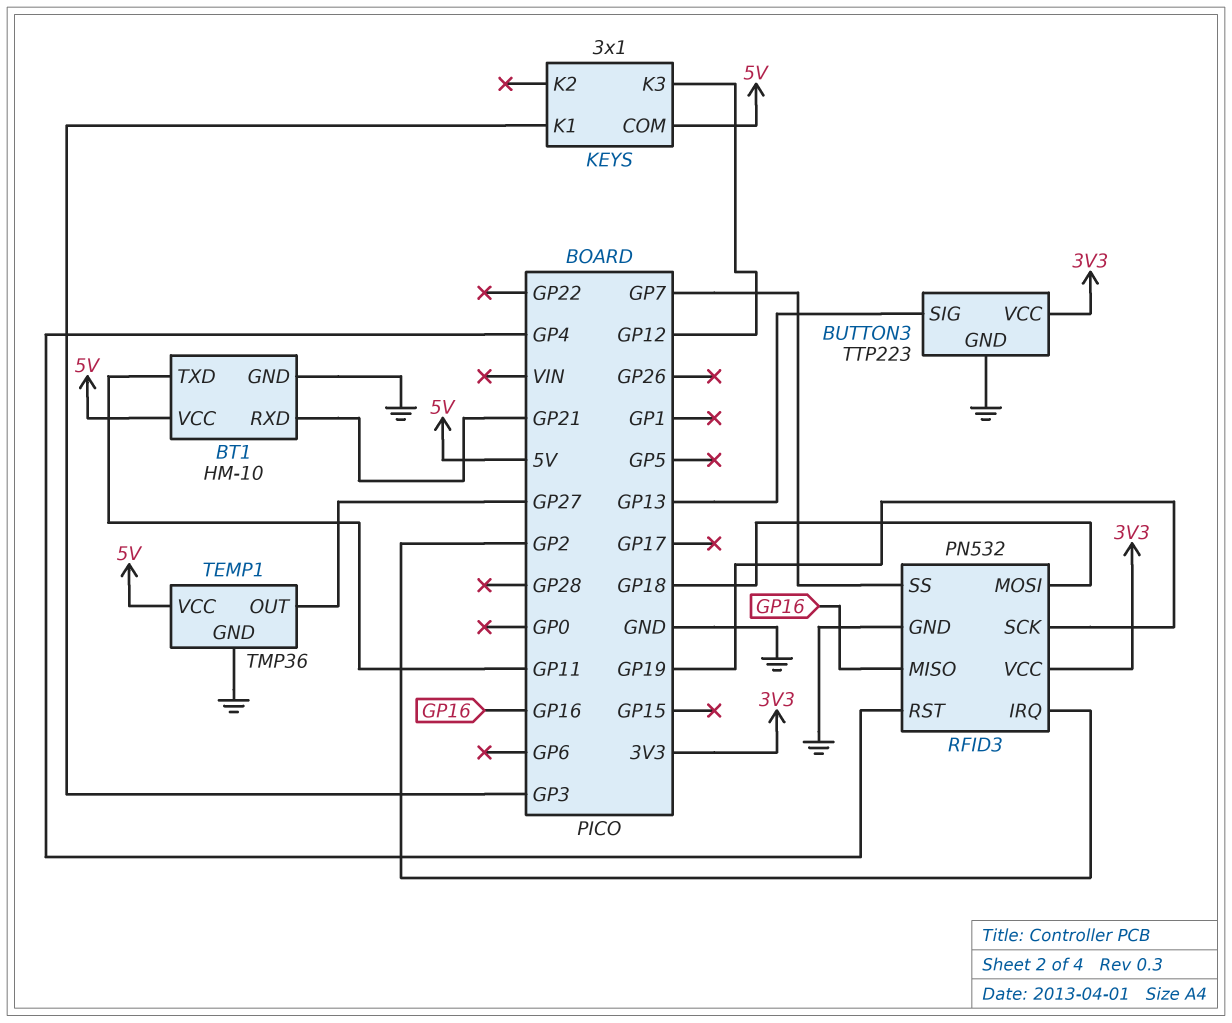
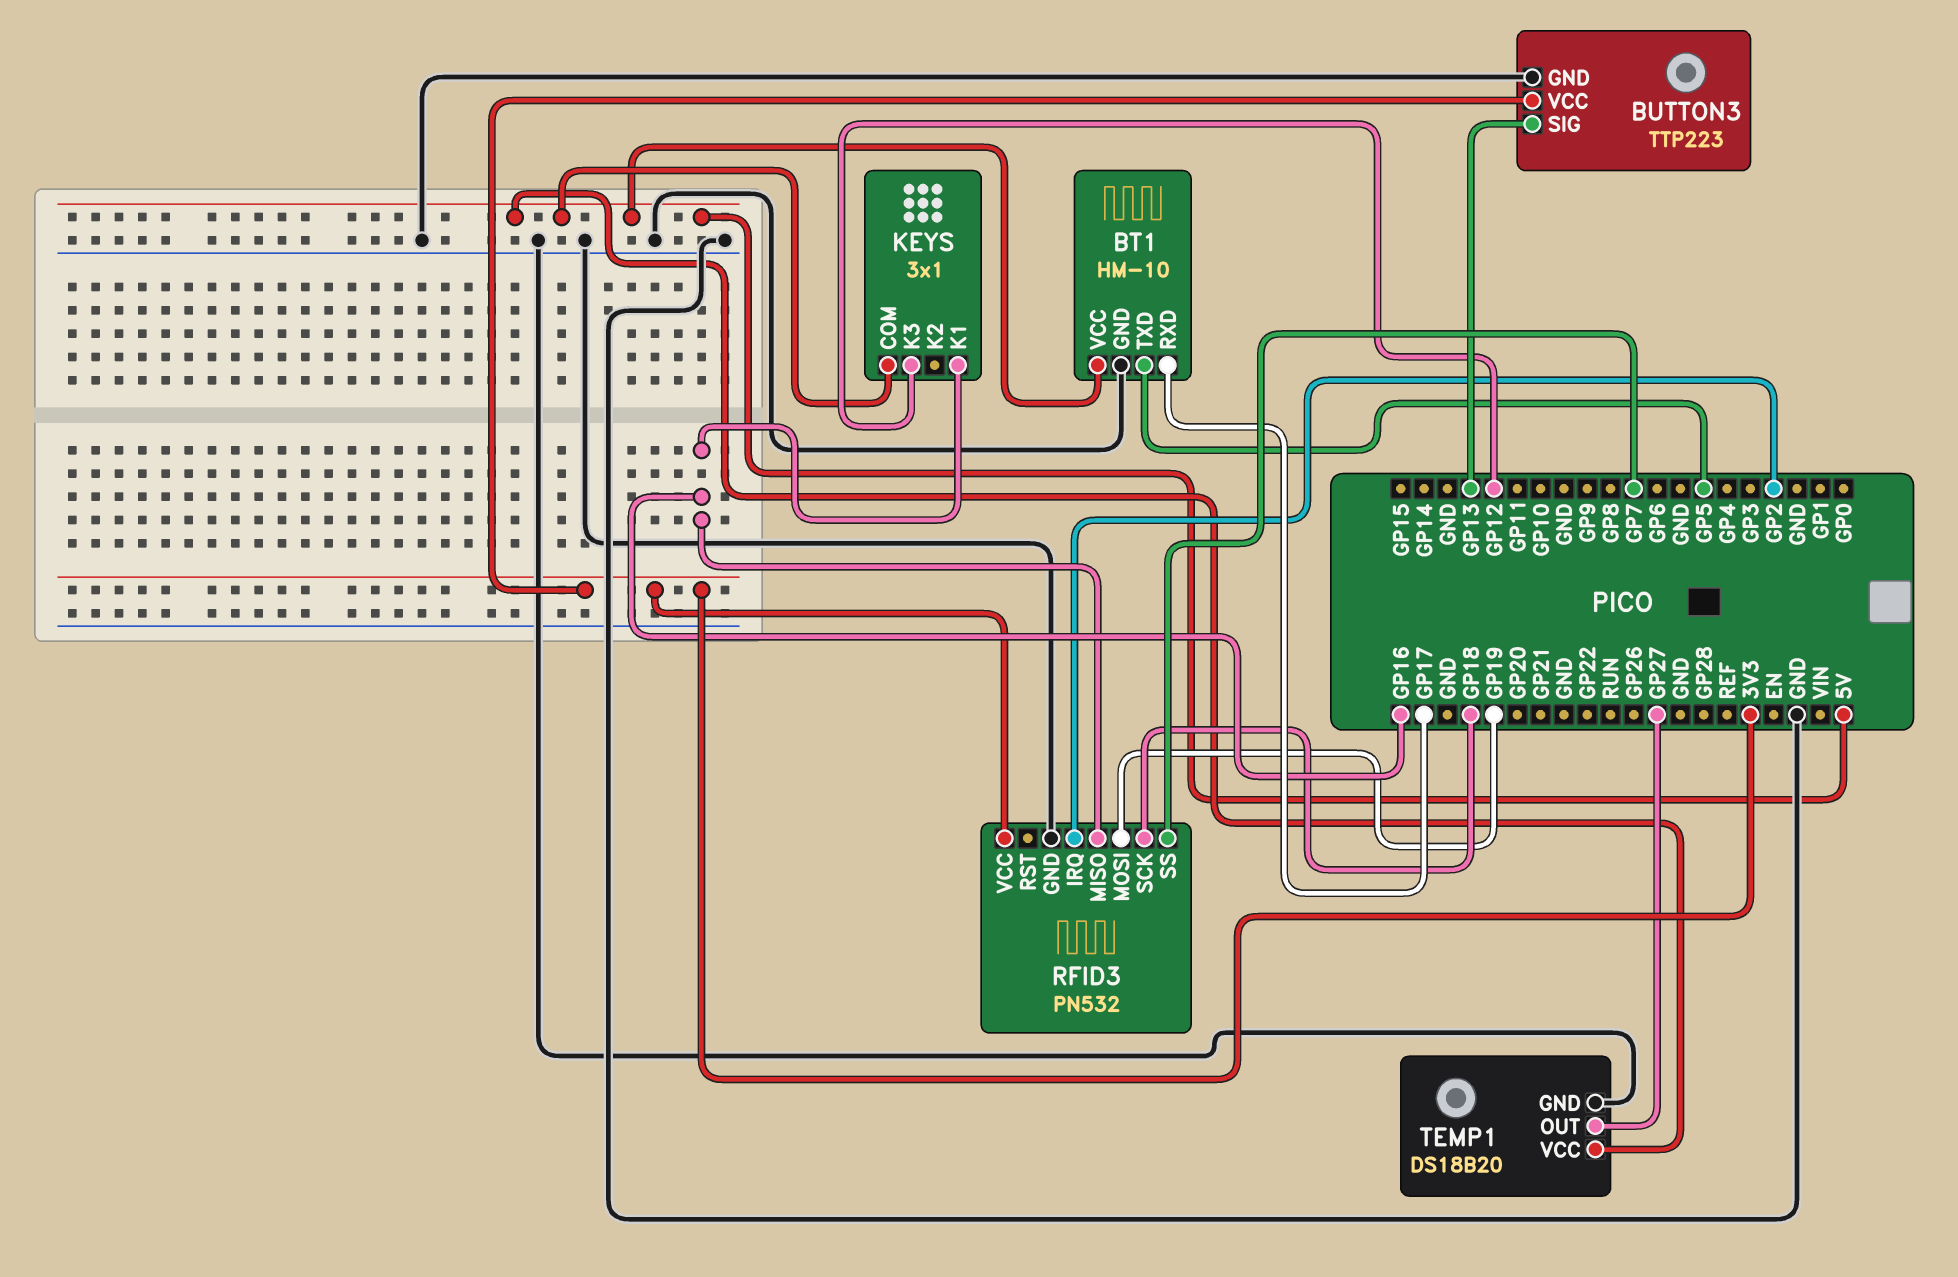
BT1 pin RXD: GP21 -> GP17
BT1 pin TXD: GP11 -> GP5
KEYS pin K1: GP3 -> GP16
RFID3 pin MOSI: GP18 -> GP19
RFID3 pin RST: GP4 -> none
RFID3 pin SCK: GP19 -> GP18
TEMP1: TMP36 -> DS18B20

